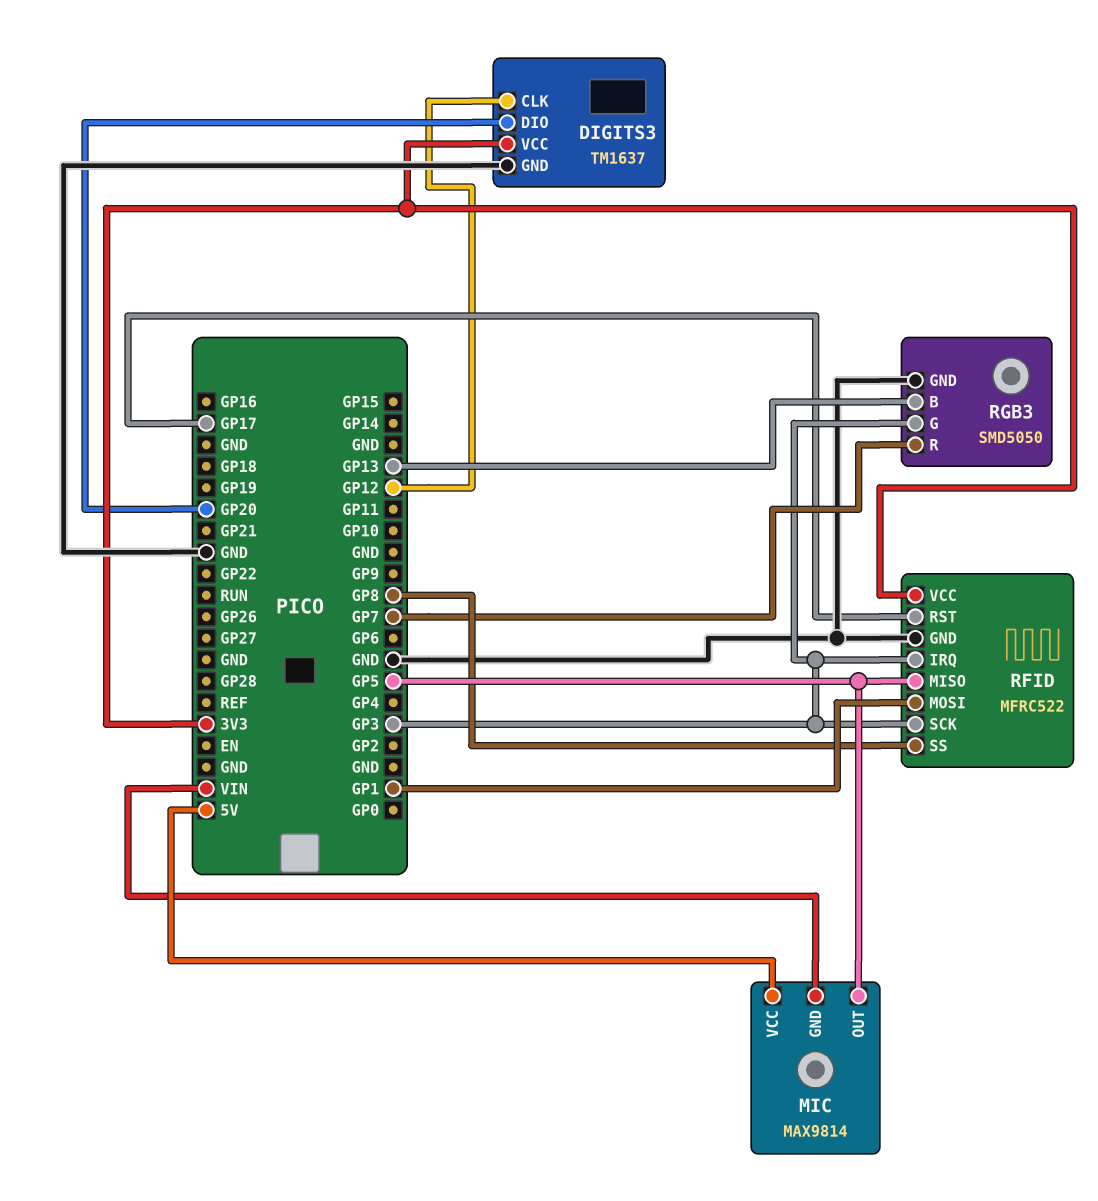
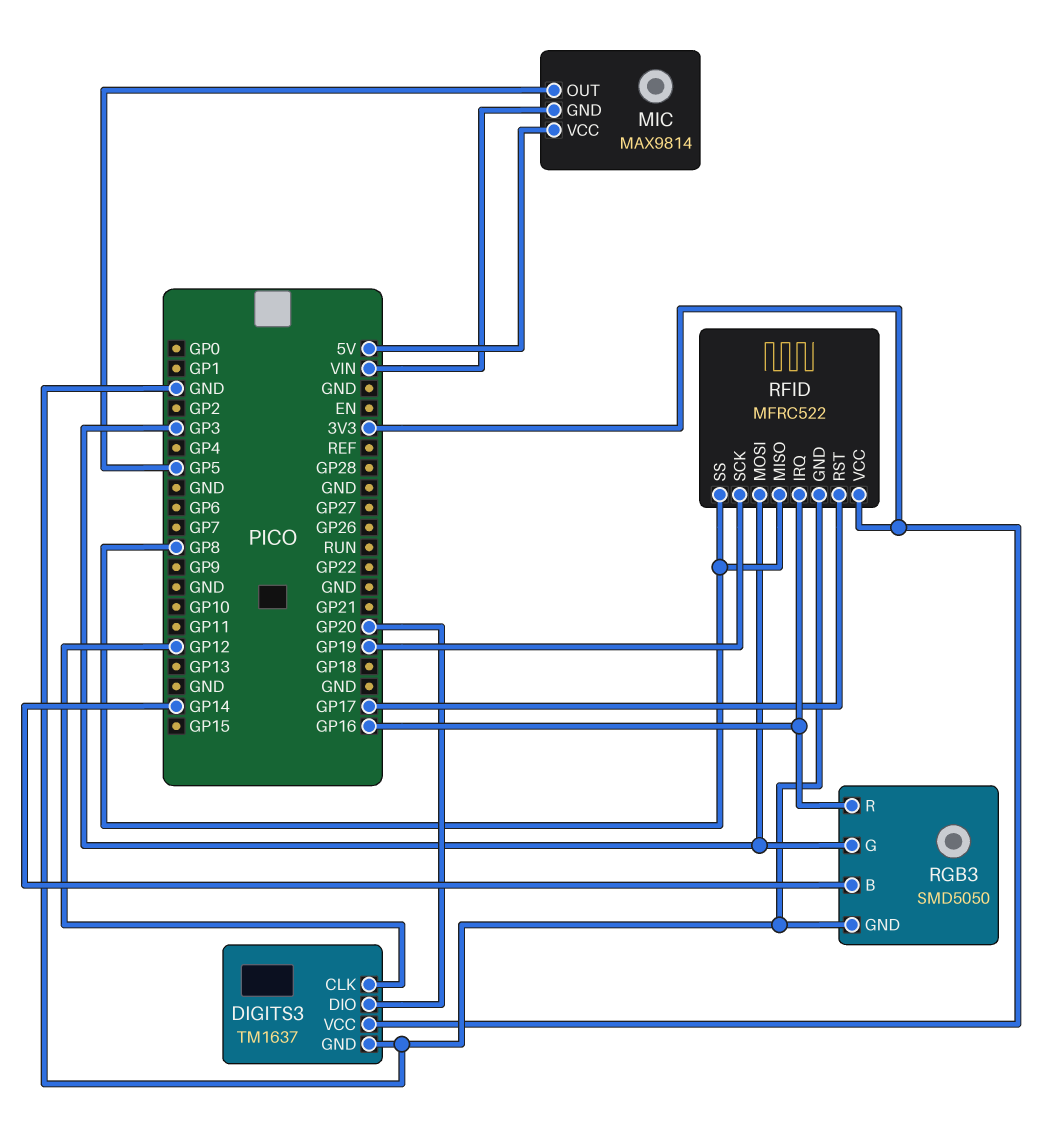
RFID pin IRQ: GP3 -> GP16
RFID pin MISO: GP5 -> GP8
RFID pin MOSI: GP1 -> GP3
RFID pin SCK: GP3 -> GP19
RGB3 pin B: GP13 -> GP14
RGB3 pin R: GP7 -> GP16

